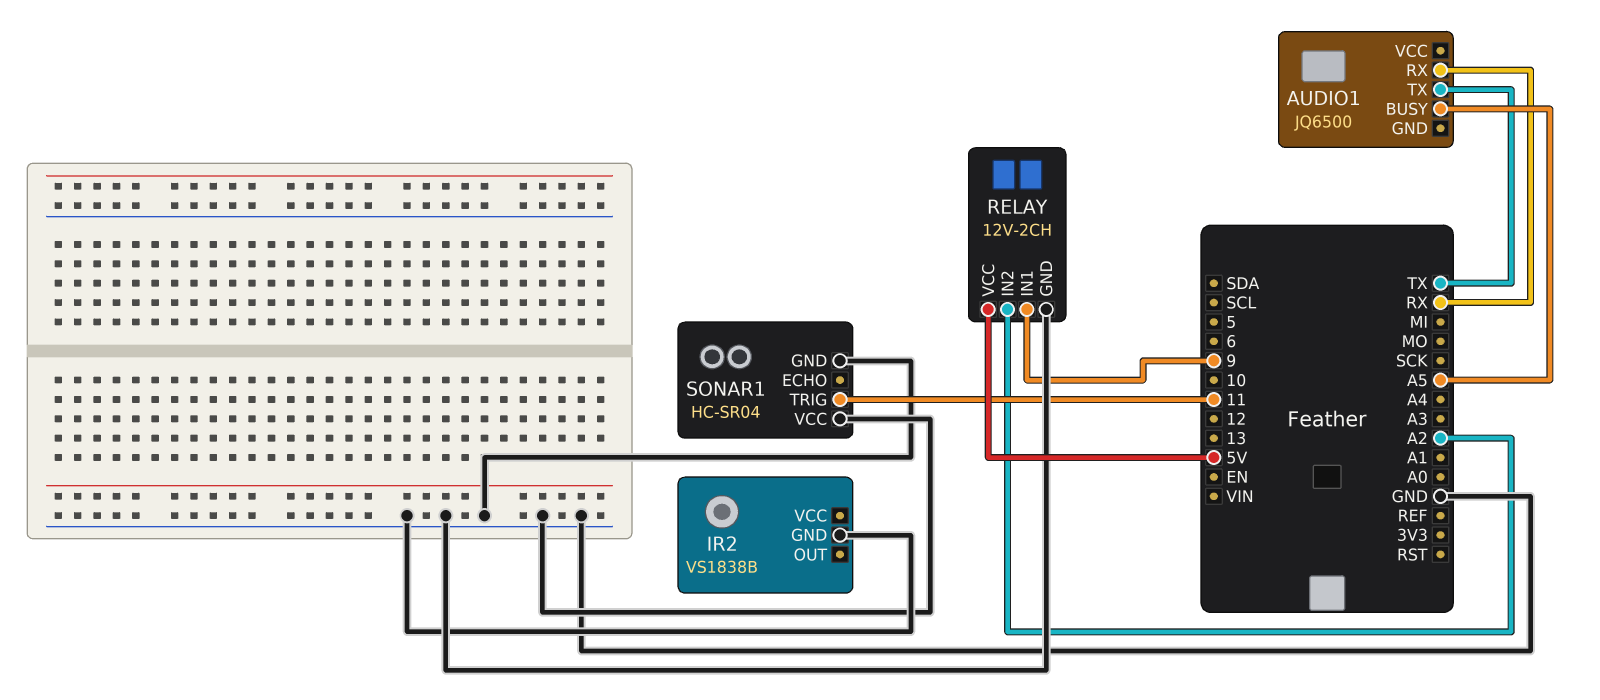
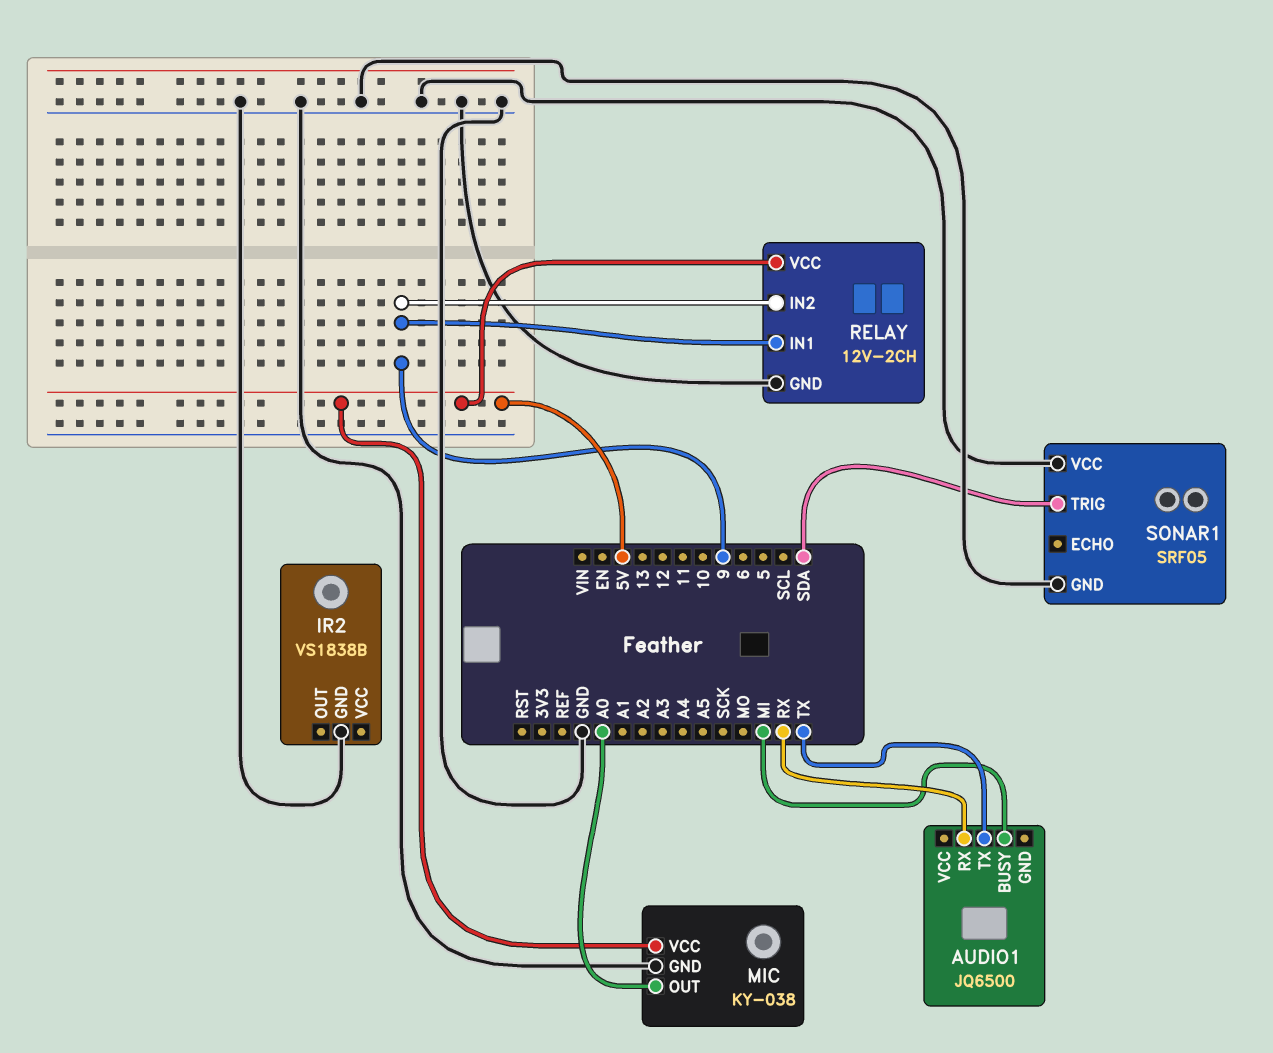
AUDIO1 pin BUSY: A5 -> MI
MIC: none -> KY-038
MIC pin GND: none -> GND
MIC pin OUT: none -> A0
MIC pin VCC: none -> 5V
RELAY pin IN2: A2 -> 9
SONAR1: HC-SR04 -> SRF05
SONAR1 pin TRIG: 11 -> SDA

